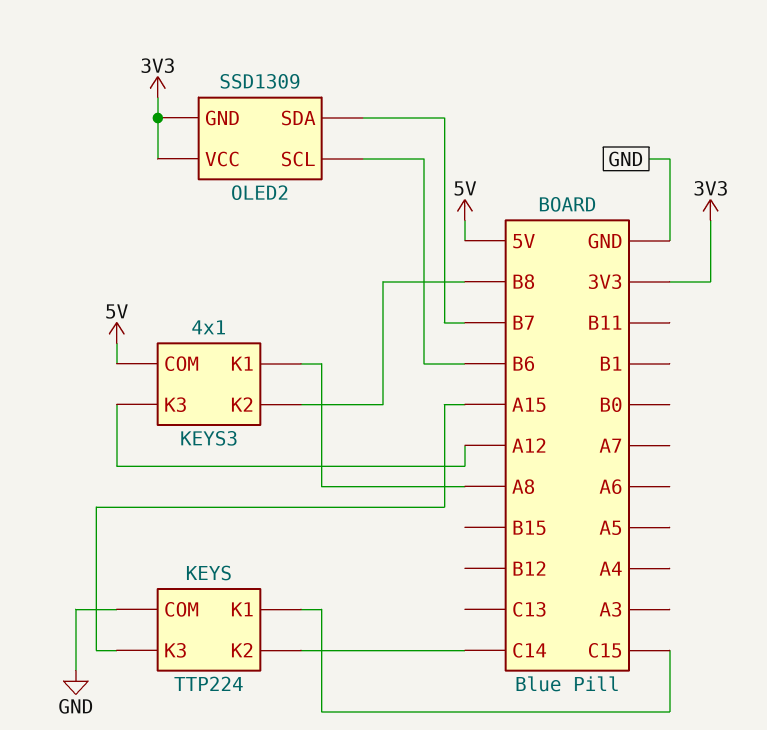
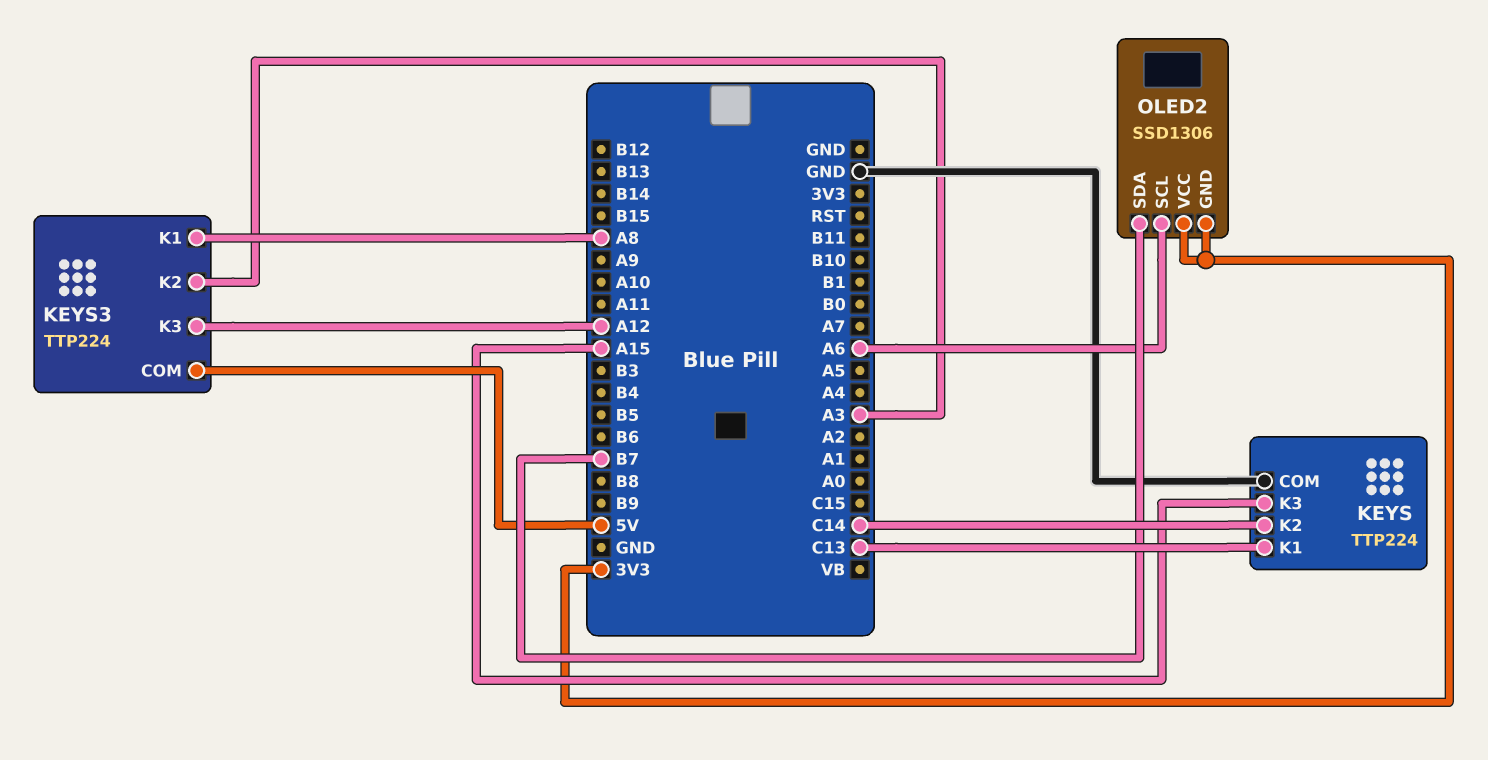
KEYS pin K1: C15 -> C13
KEYS3: 4x1 -> TTP224
KEYS3 pin K2: B8 -> A3
OLED2: SSD1309 -> SSD1306
OLED2 pin SCL: B6 -> A6

